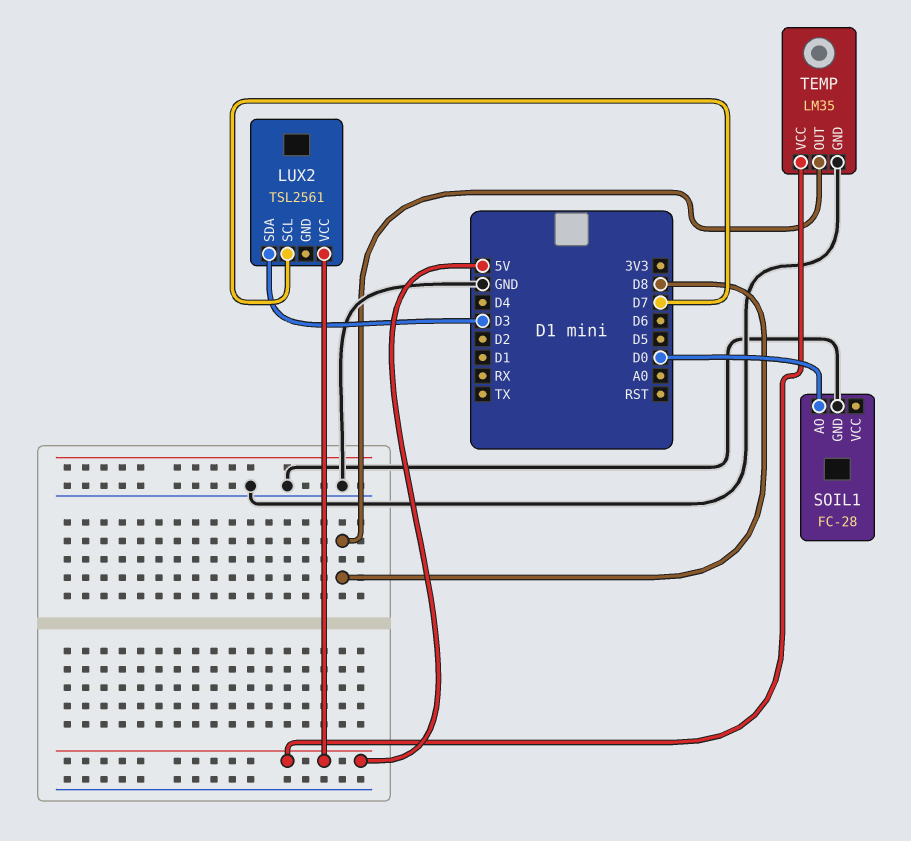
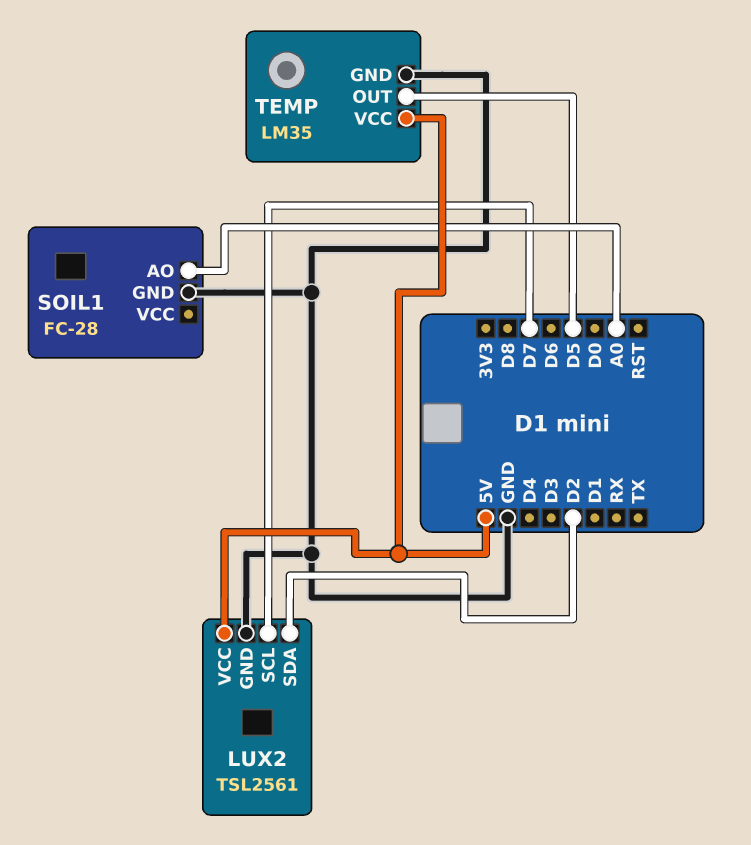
LUX2 pin GND: none -> GND
LUX2 pin SDA: D3 -> D2
SOIL1 pin AO: D0 -> A0
TEMP pin OUT: D8 -> D5

